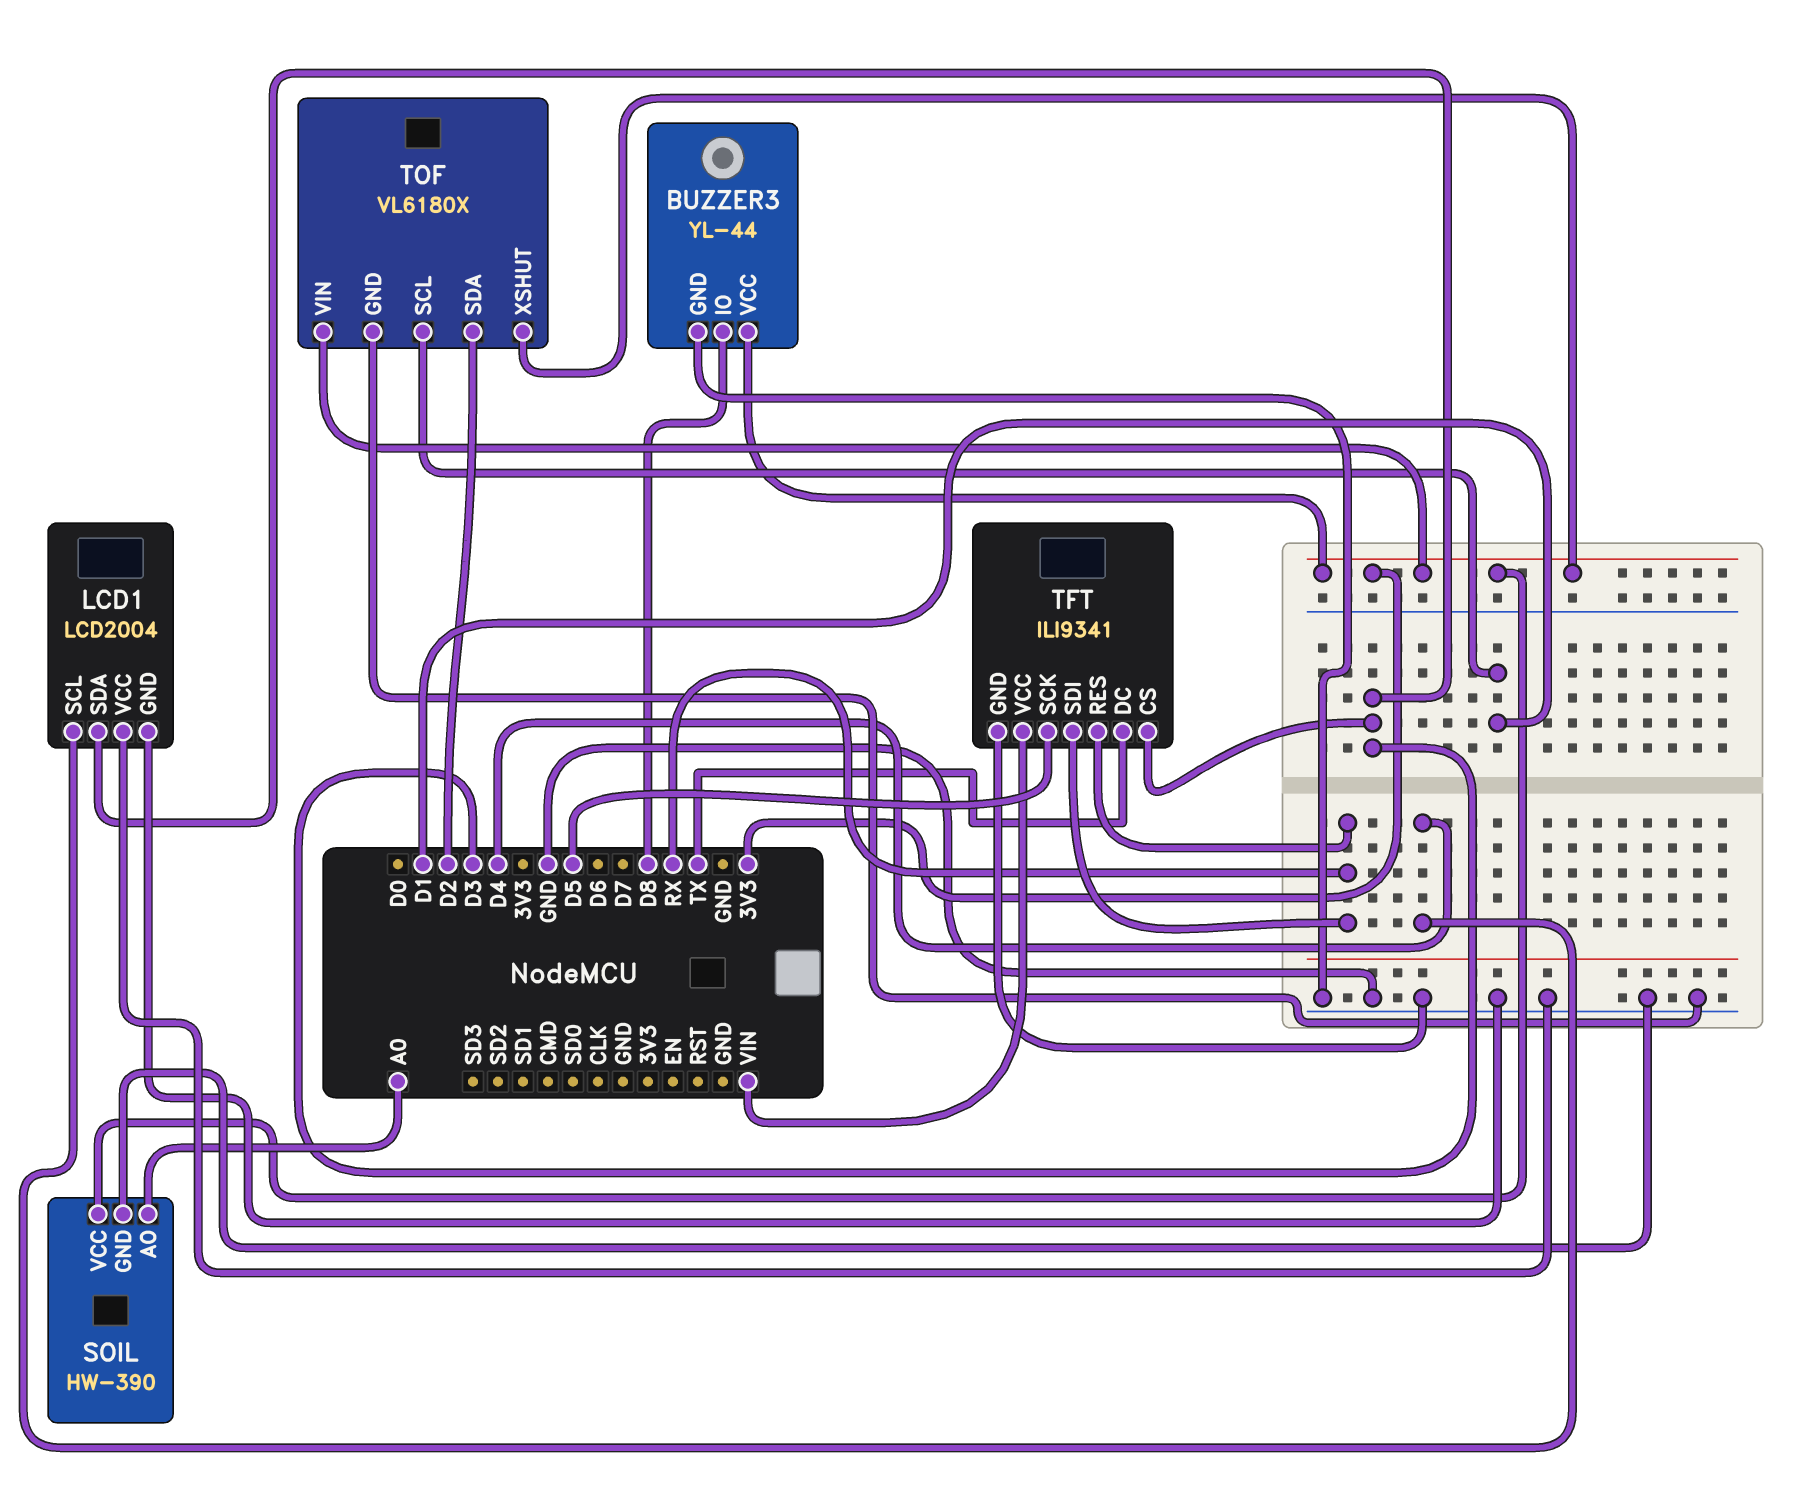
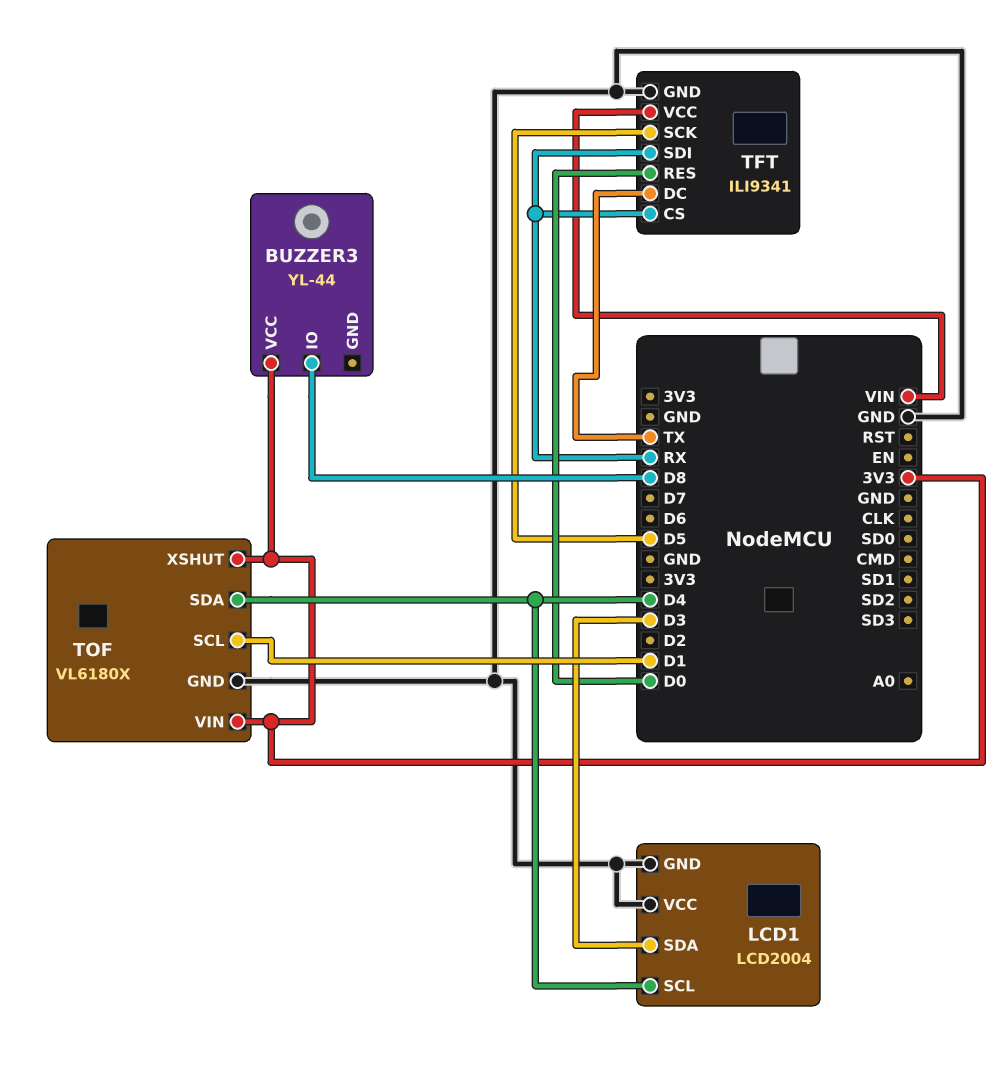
BUZZER3 pin GND: GND -> none
SOIL: HW-390 -> none
SOIL pin AO: A0 -> none
SOIL pin GND: GND -> none
SOIL pin VCC: 3V3 -> none
TFT pin CS: D3 -> RX
TFT pin RES: RX -> D0
TOF pin SDA: D2 -> D4

